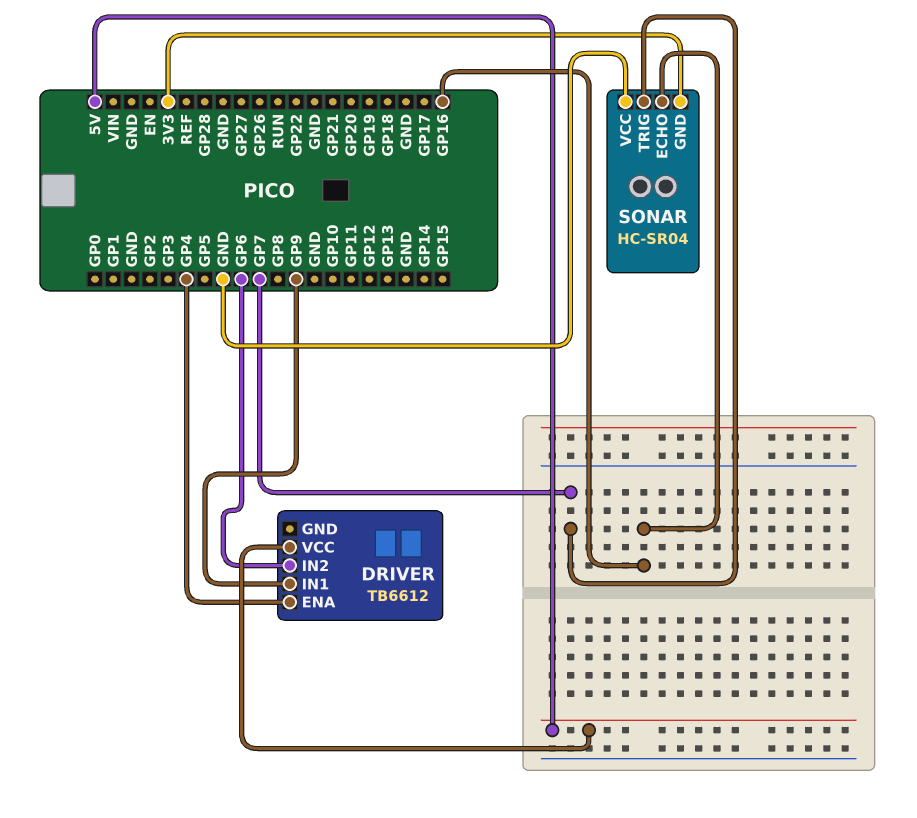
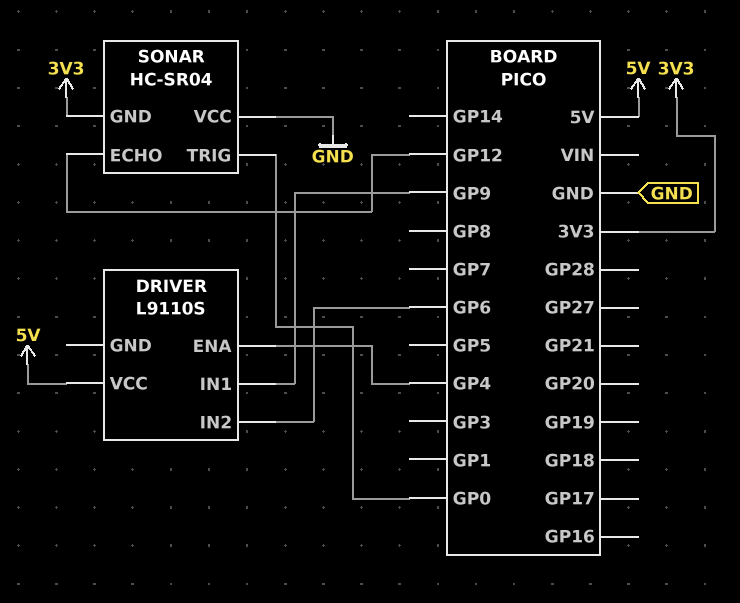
DRIVER: TB6612 -> L9110S
SONAR pin ECHO: GP16 -> GP12
SONAR pin TRIG: GP7 -> GP0

